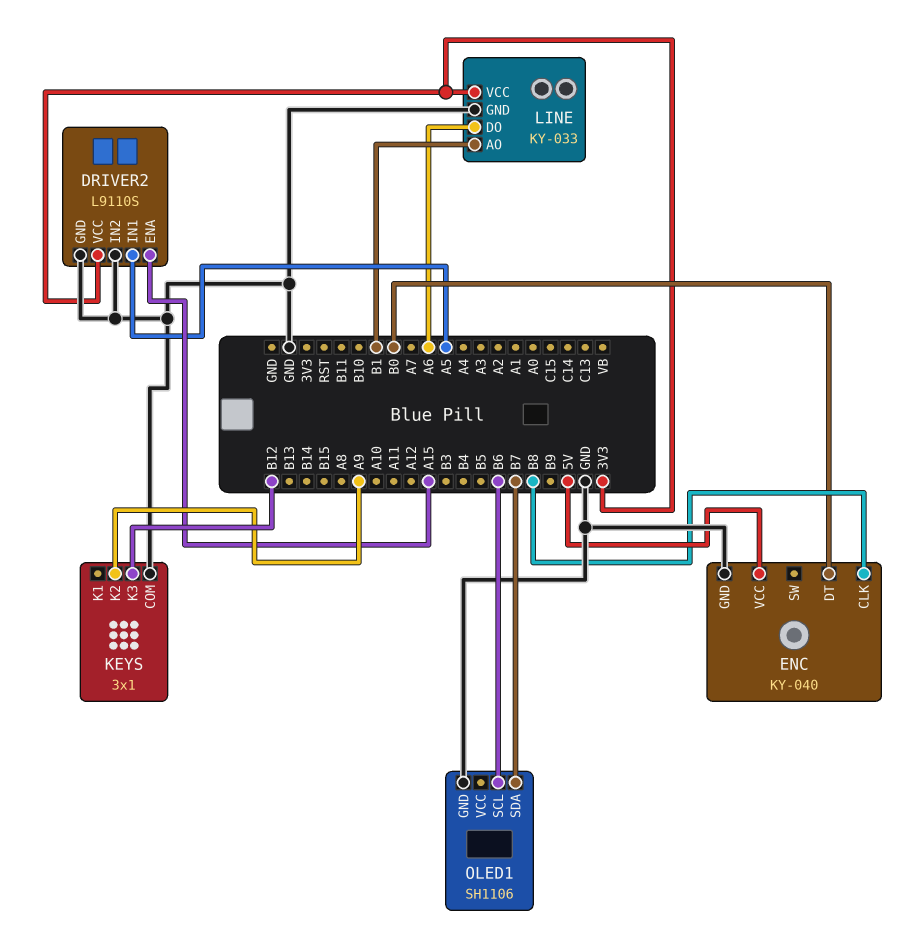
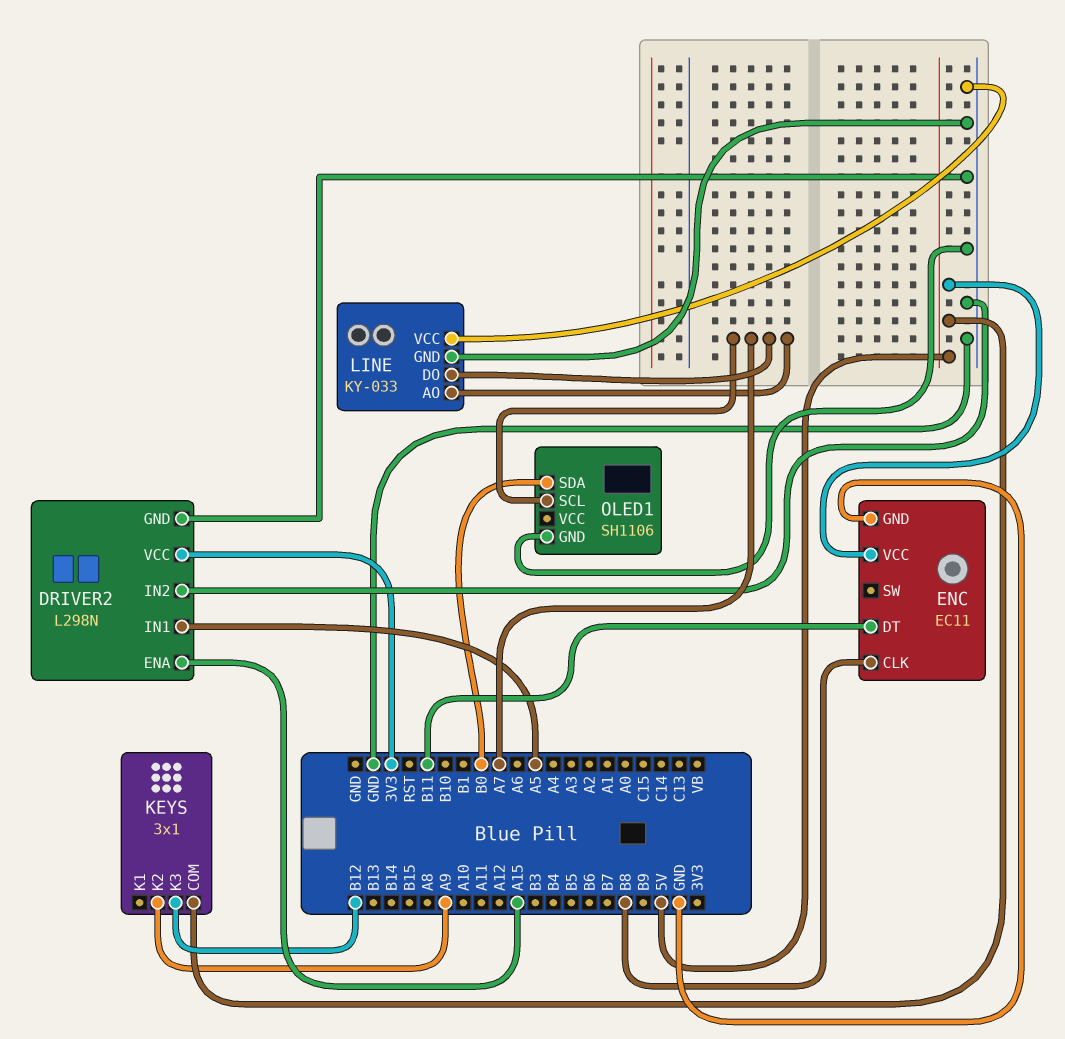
DRIVER2: L9110S -> L298N
ENC: KY-040 -> EC11
ENC pin DT: B0 -> B11
KEYS pin COM: GND -> 5V
LINE pin AO: B1 -> A7
LINE pin DO: A6 -> A7
LINE pin VCC: 3V3 -> GND
OLED1 pin SCL: B6 -> A7
OLED1 pin SDA: B7 -> B0

